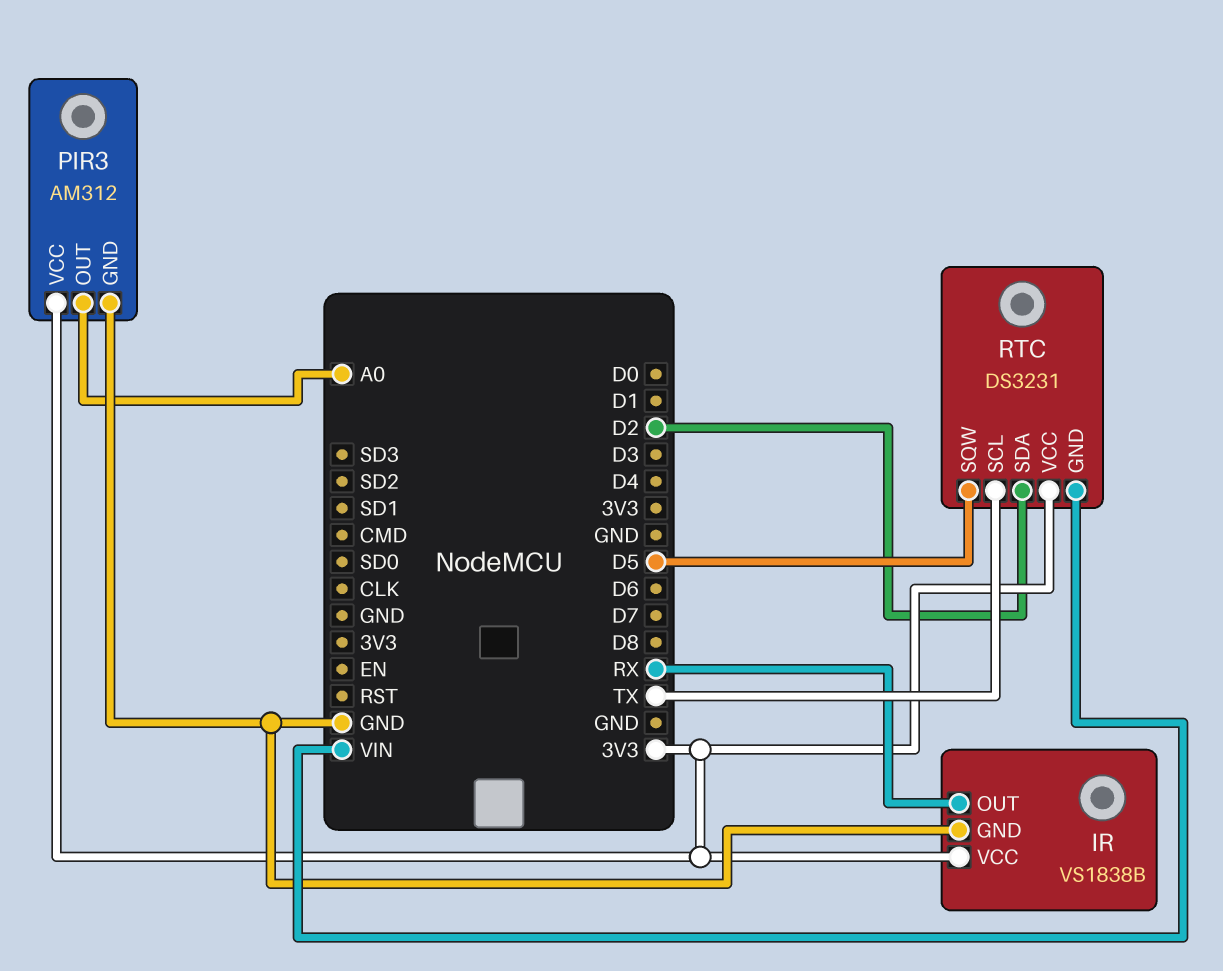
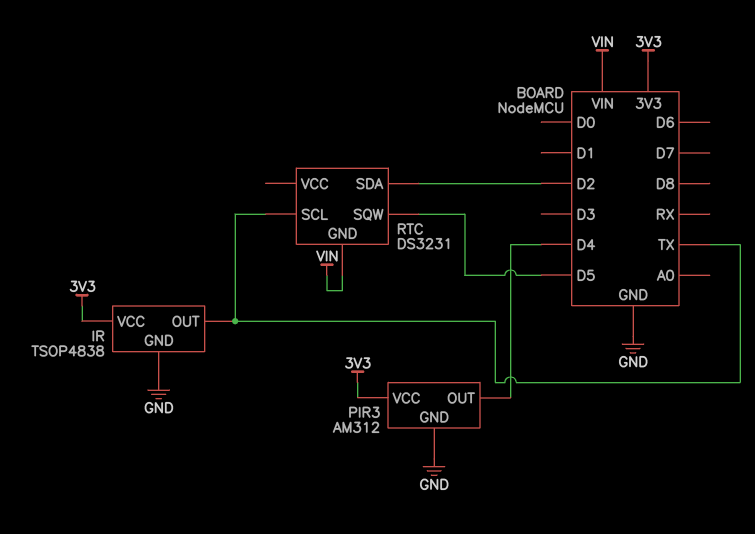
IR: VS1838B -> TSOP4838
IR pin OUT: RX -> TX
PIR3 pin OUT: A0 -> D4
RTC pin VCC: 3V3 -> none

